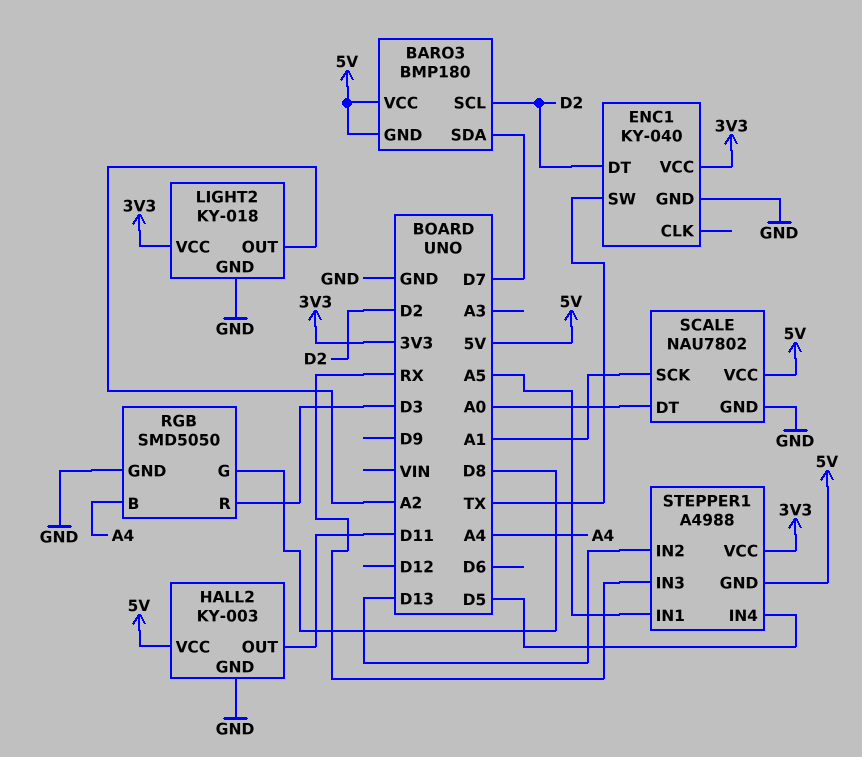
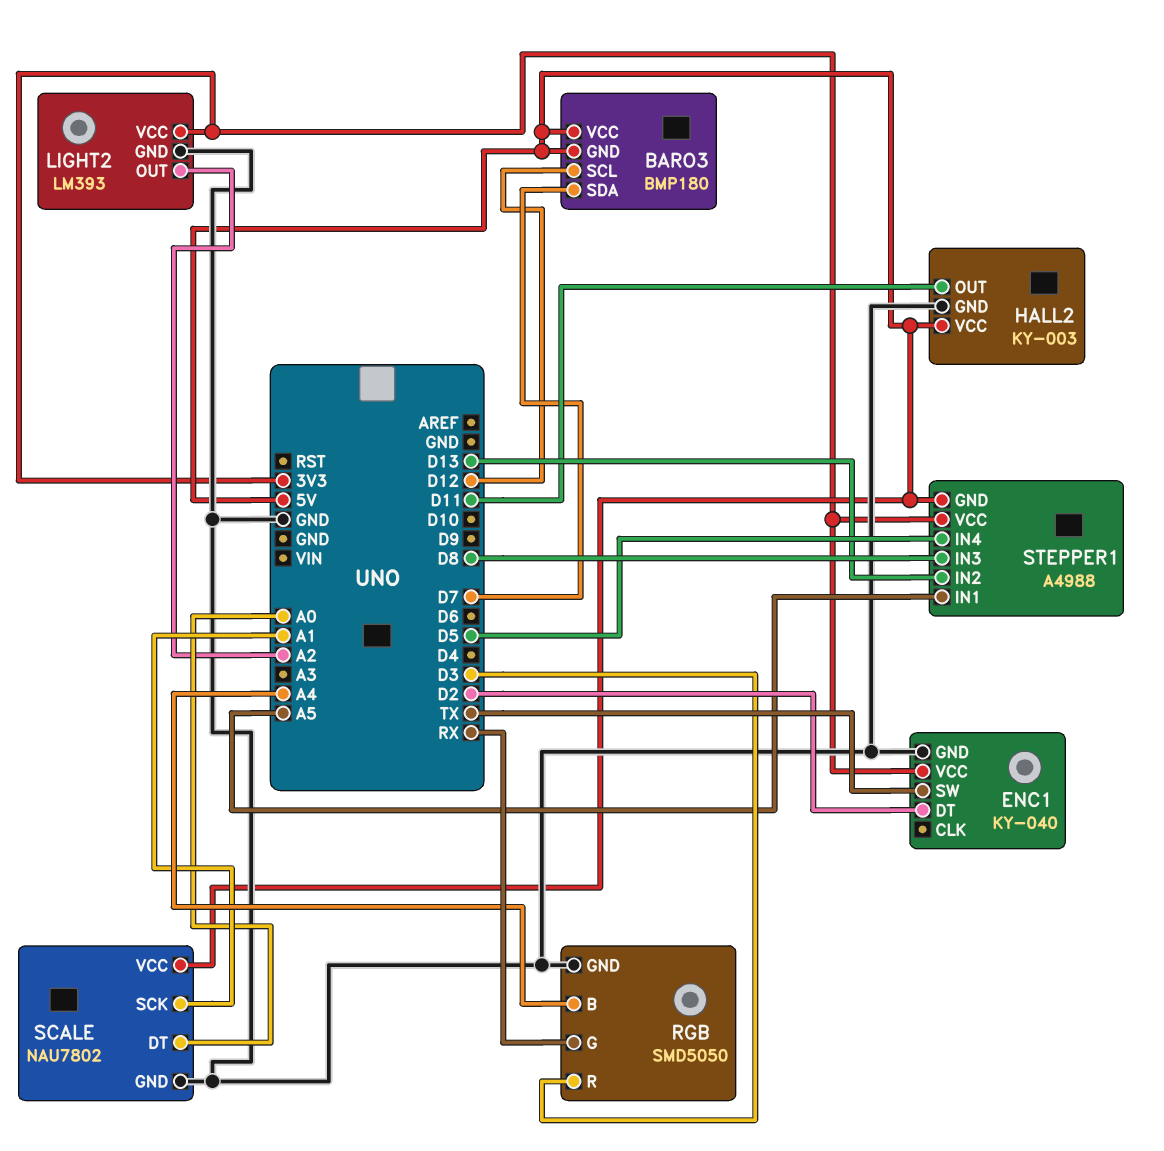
BARO3 pin SCL: D2 -> D12
LIGHT2: KY-018 -> LM393
RGB pin G: D8 -> RX
STEPPER1 pin IN3: RX -> D8

